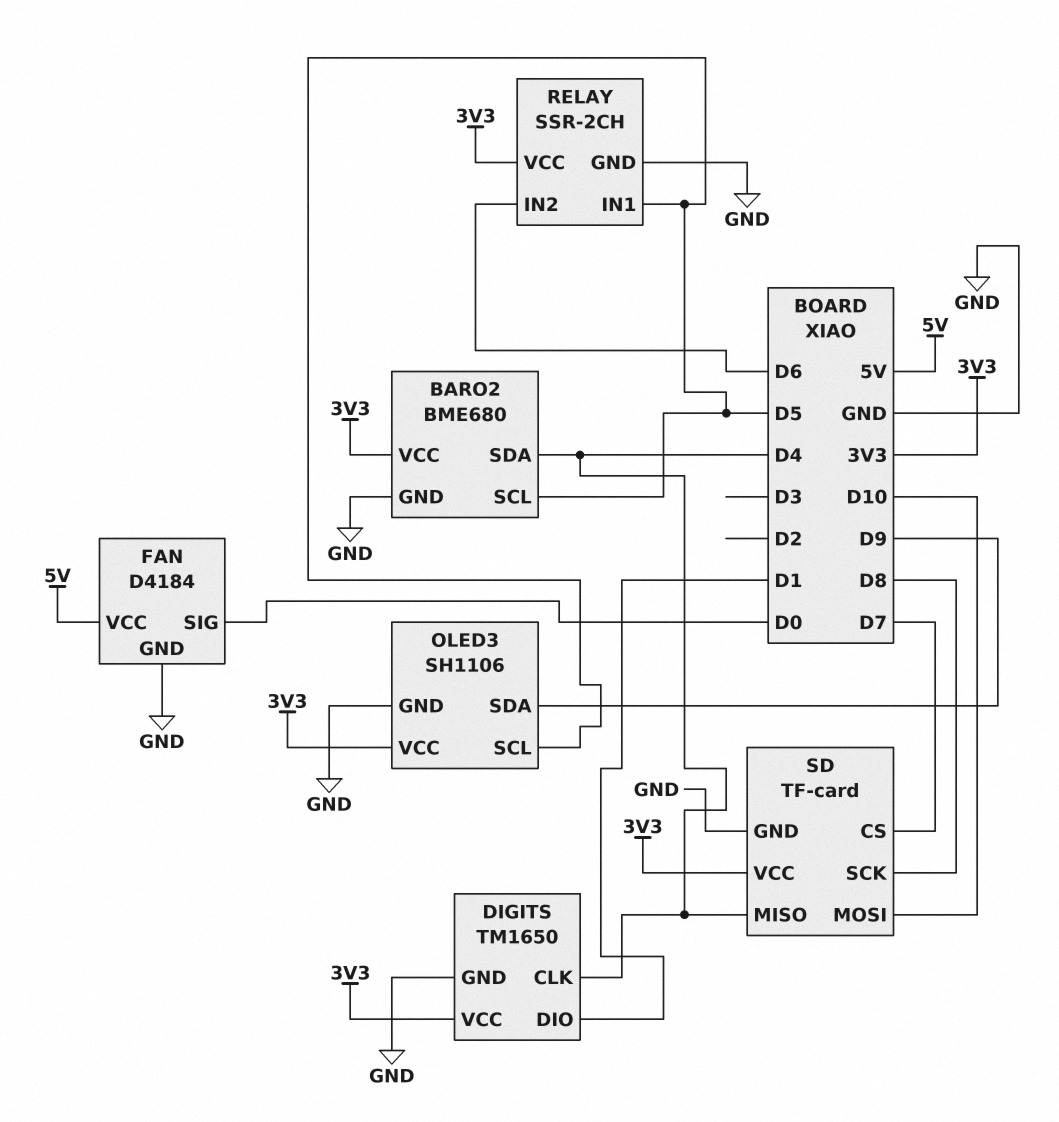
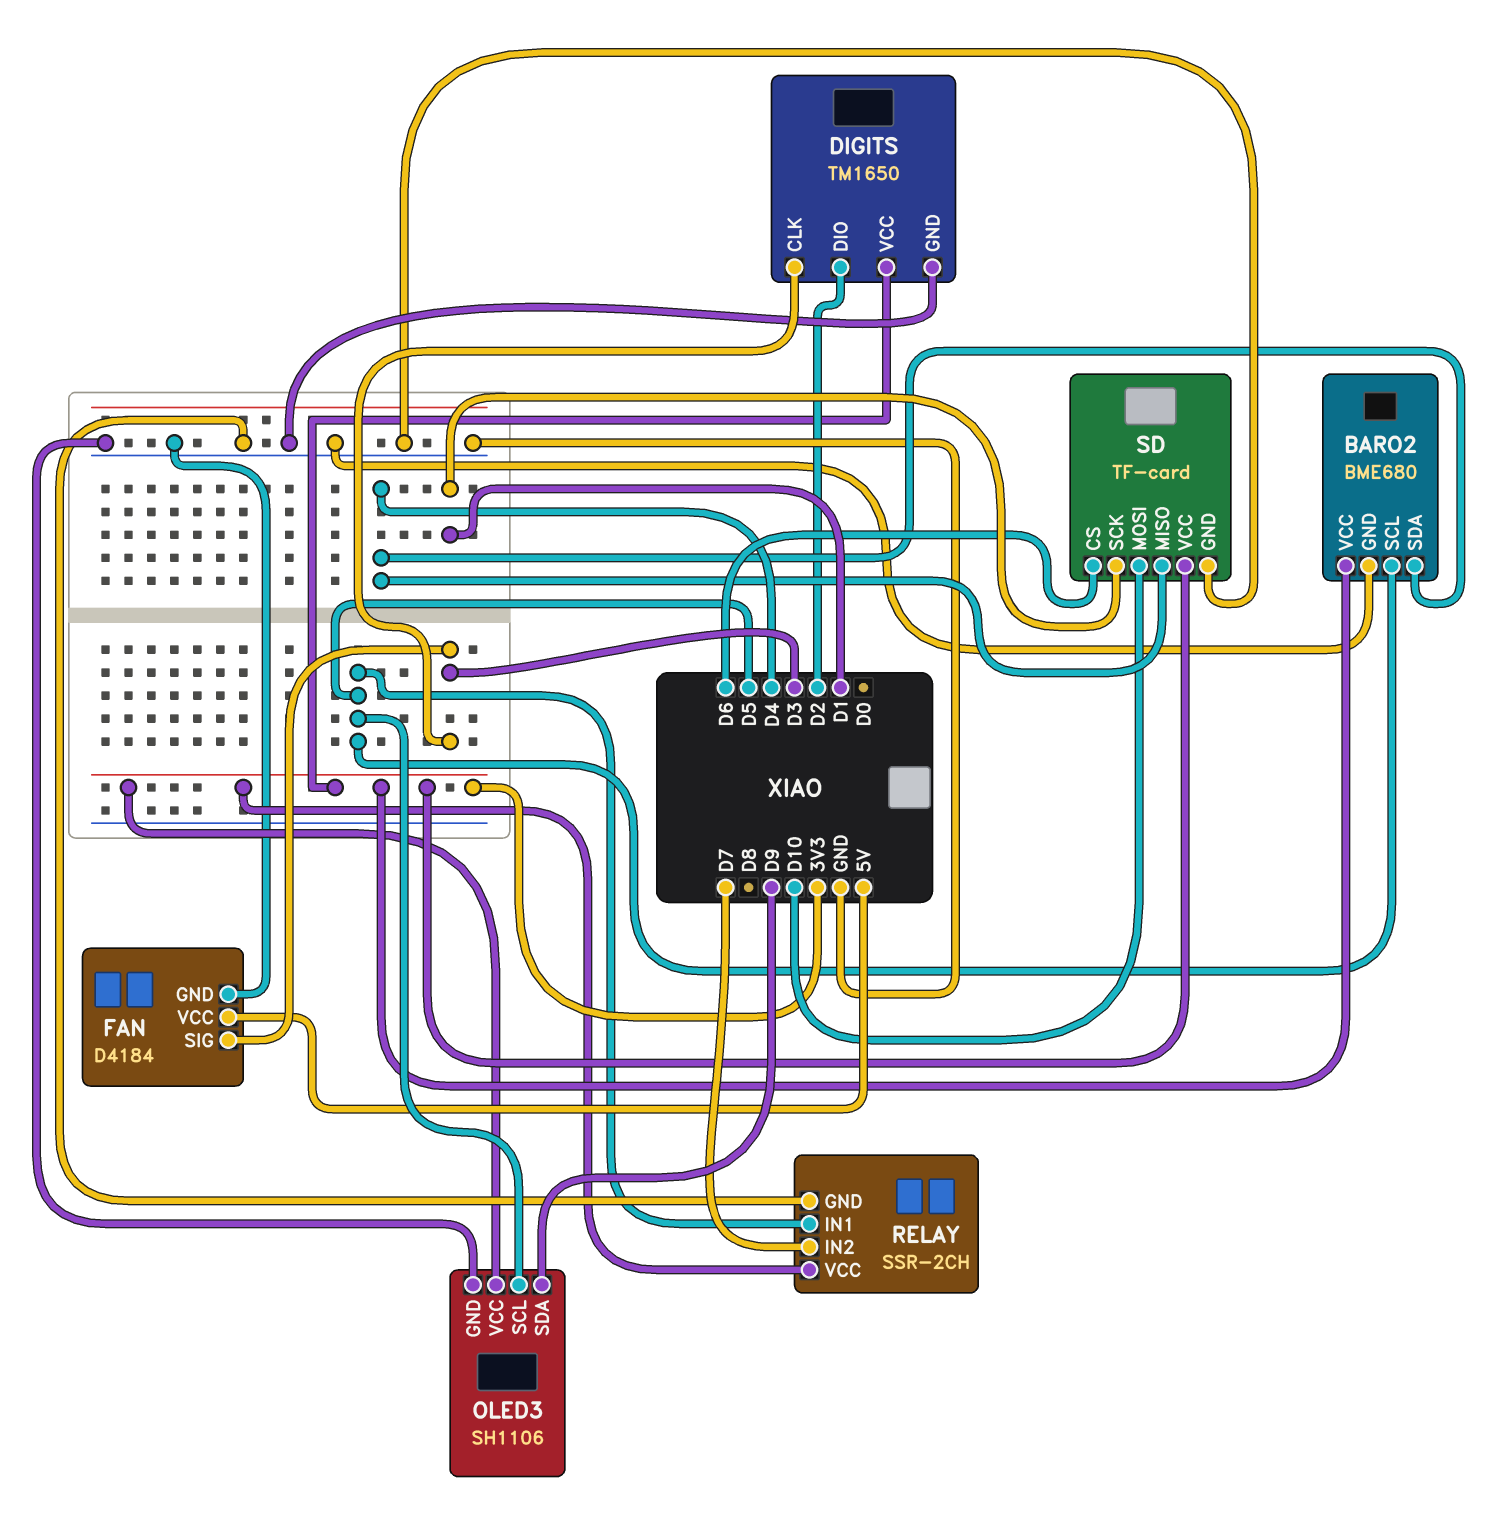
DIGITS pin CLK: D4 -> D3
DIGITS pin DIO: D1 -> D2
FAN pin SIG: D0 -> D3
RELAY pin IN2: D6 -> D7
SD pin CS: D7 -> D6
SD pin SCK: D8 -> D1

